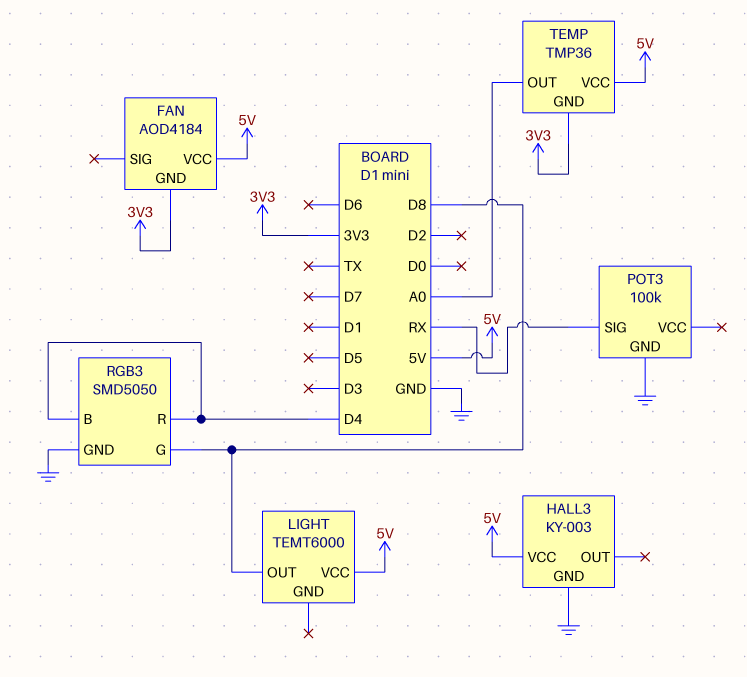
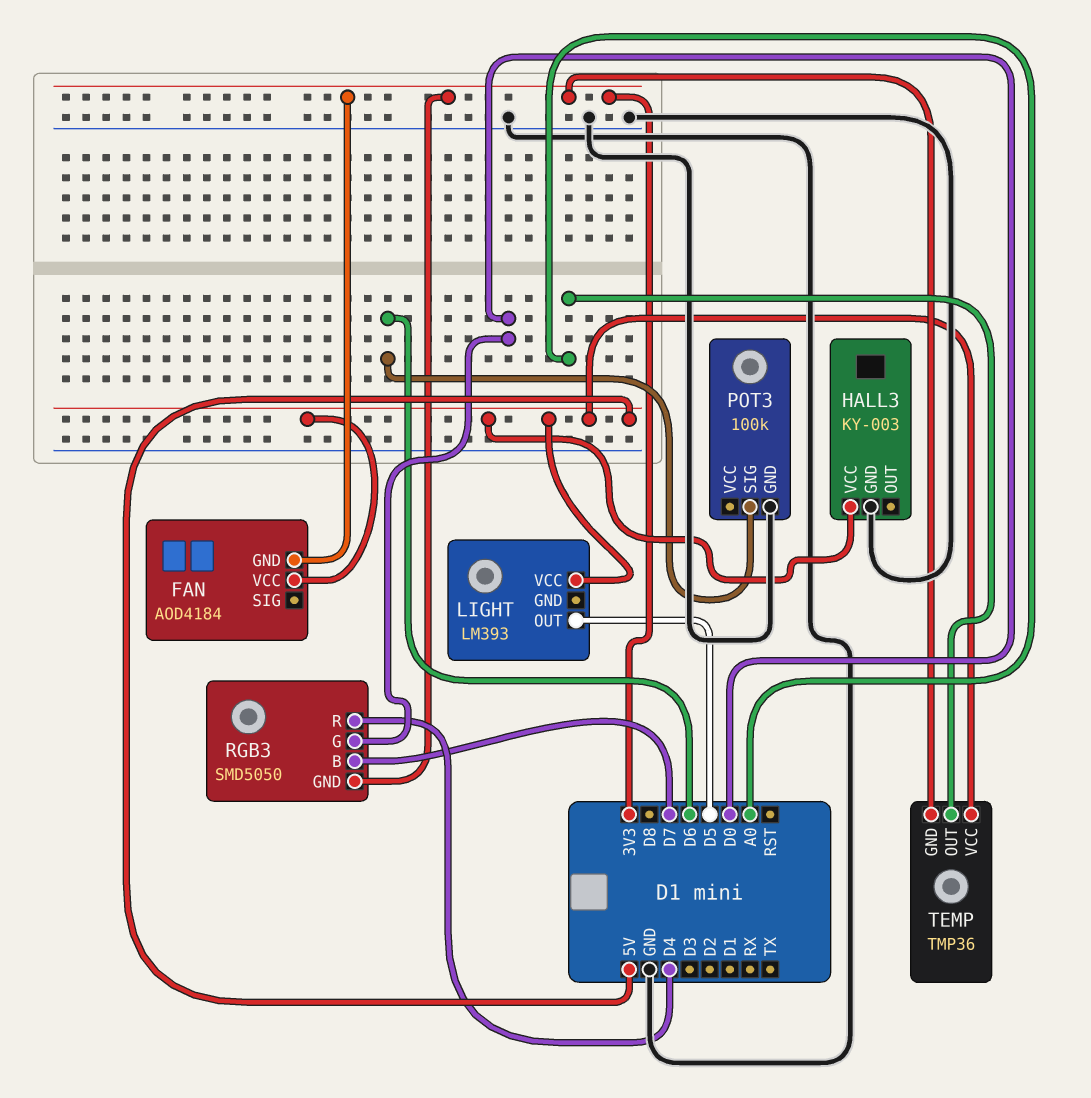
LIGHT: TEMT6000 -> LM393
LIGHT pin OUT: D8 -> D5
POT3 pin SIG: RX -> D6
RGB3 pin B: D4 -> D7
RGB3 pin G: D8 -> D0
RGB3 pin GND: GND -> 3V3

